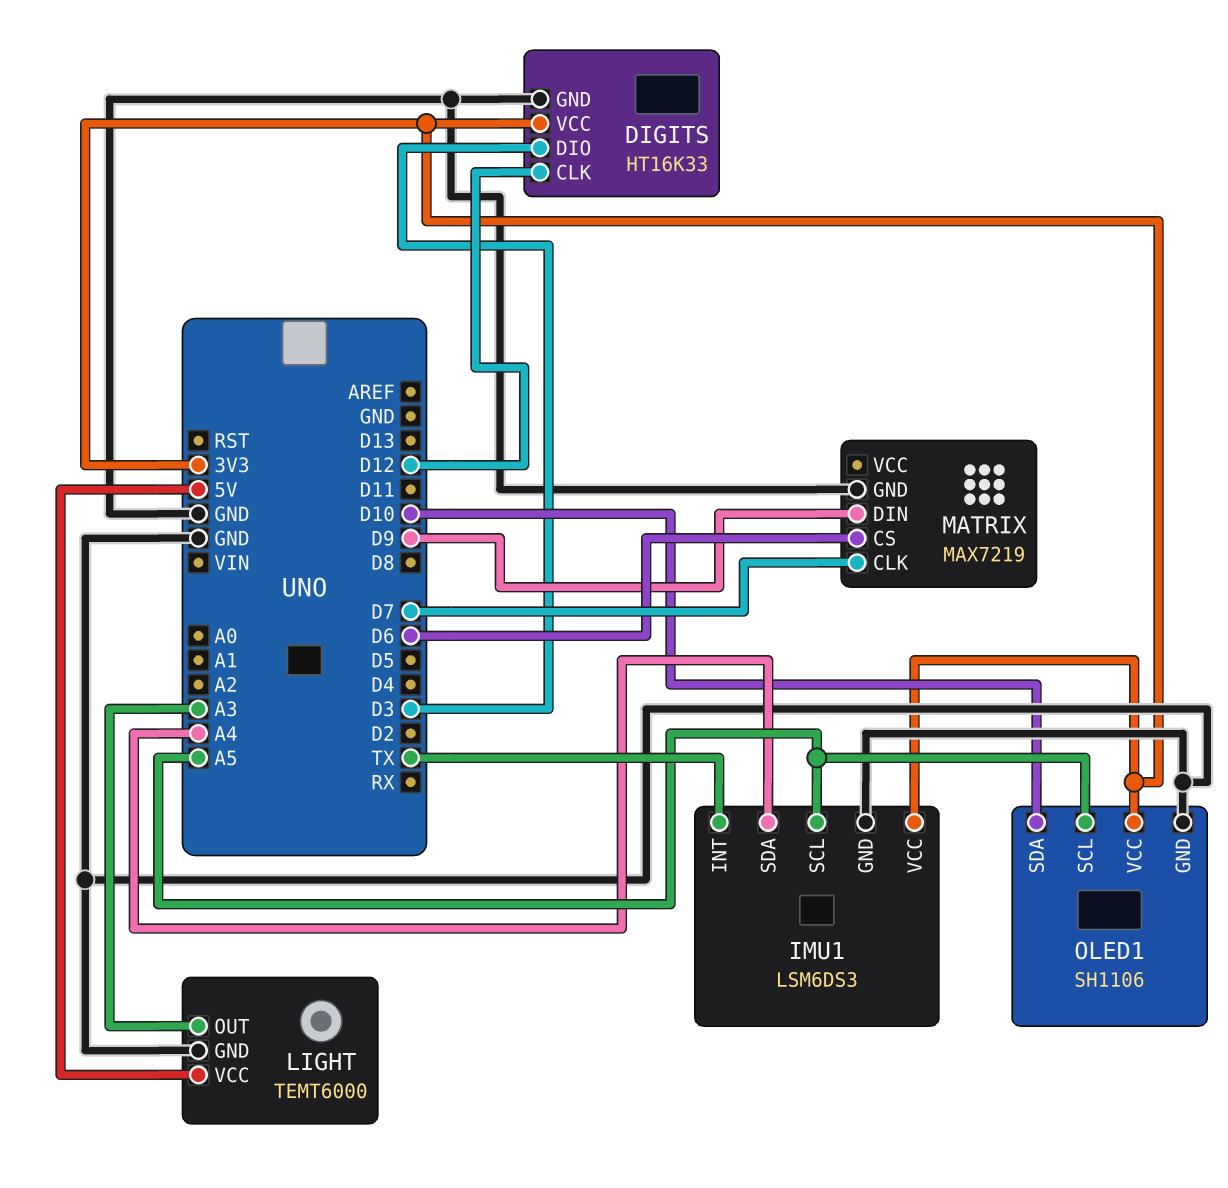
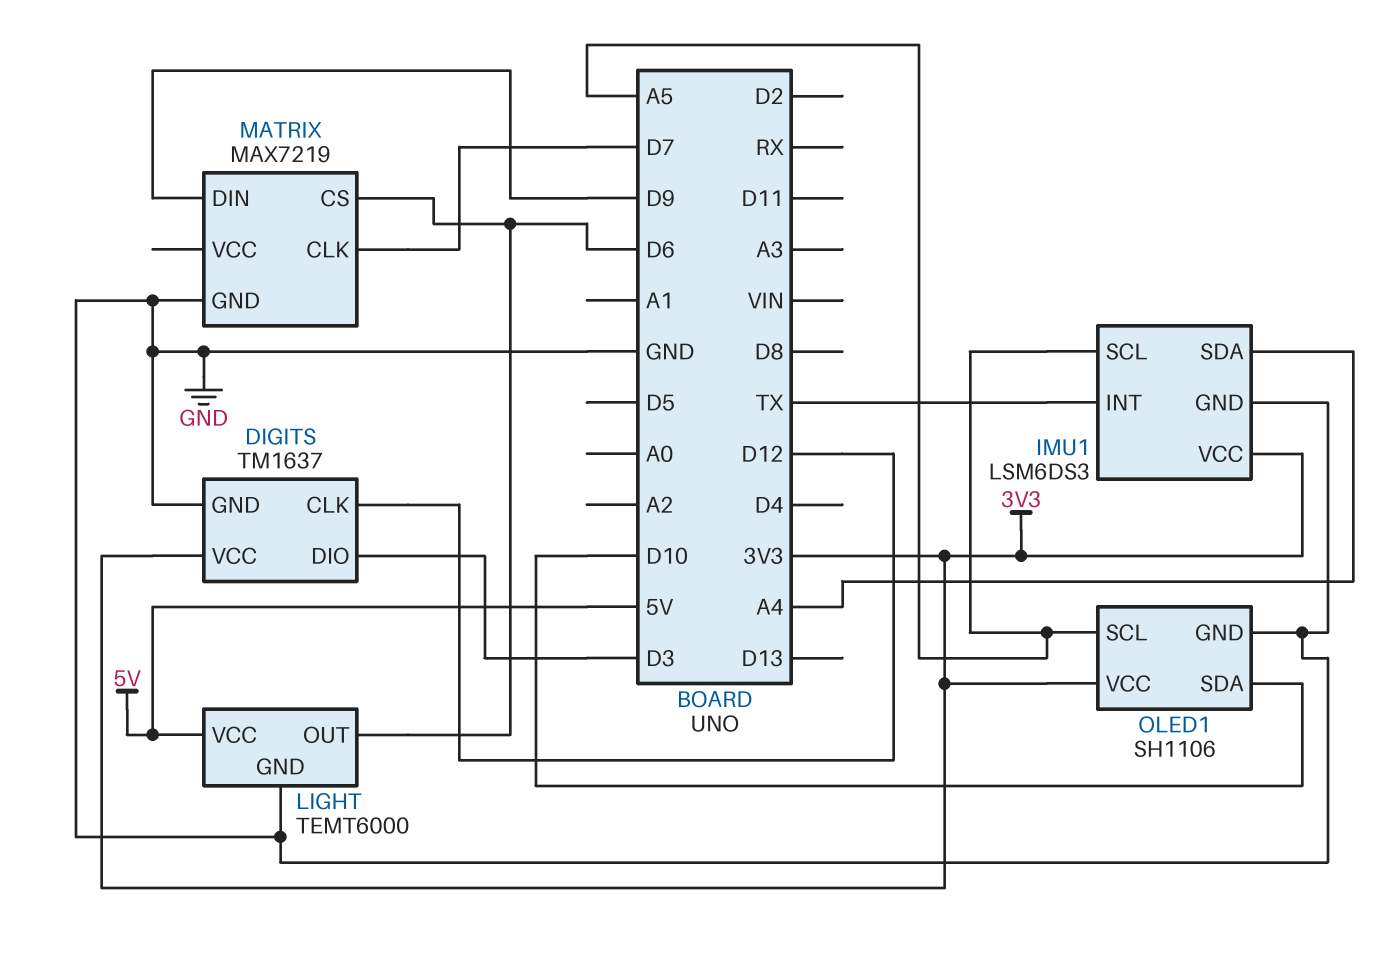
DIGITS: HT16K33 -> TM1637
LIGHT pin OUT: A3 -> D6

